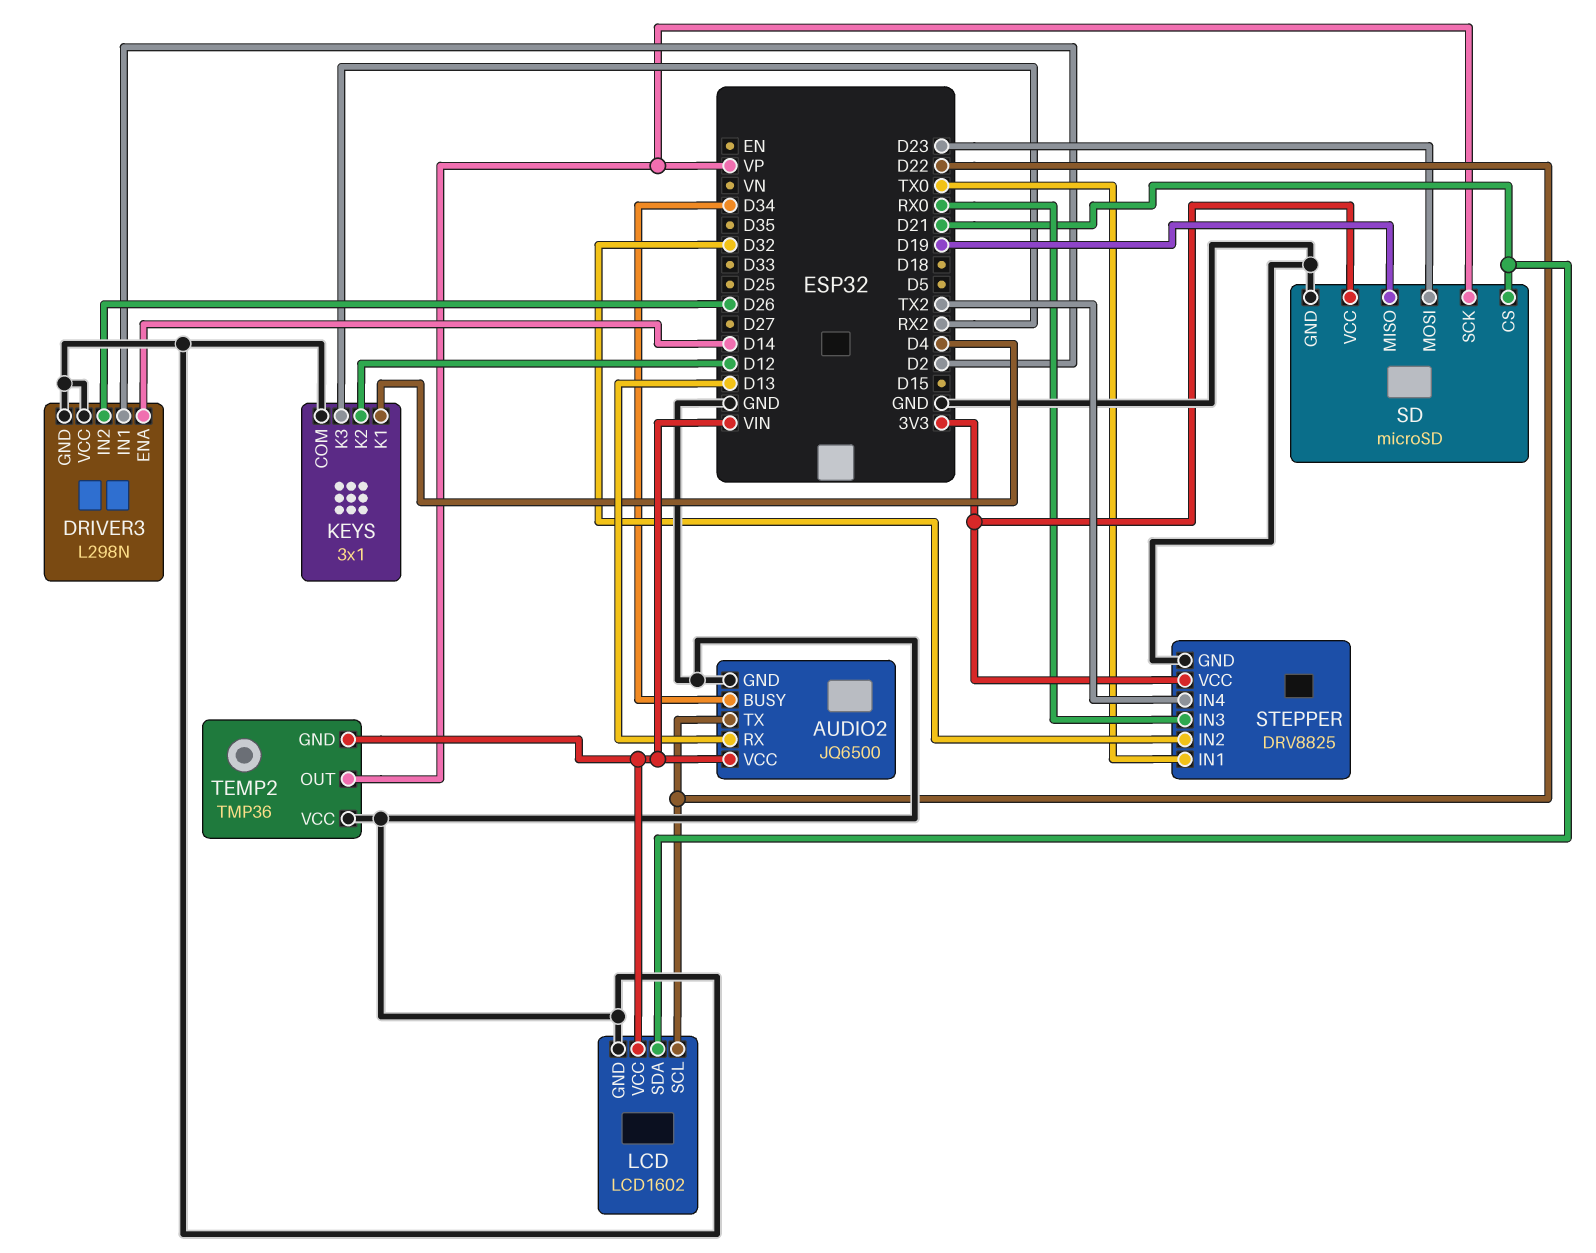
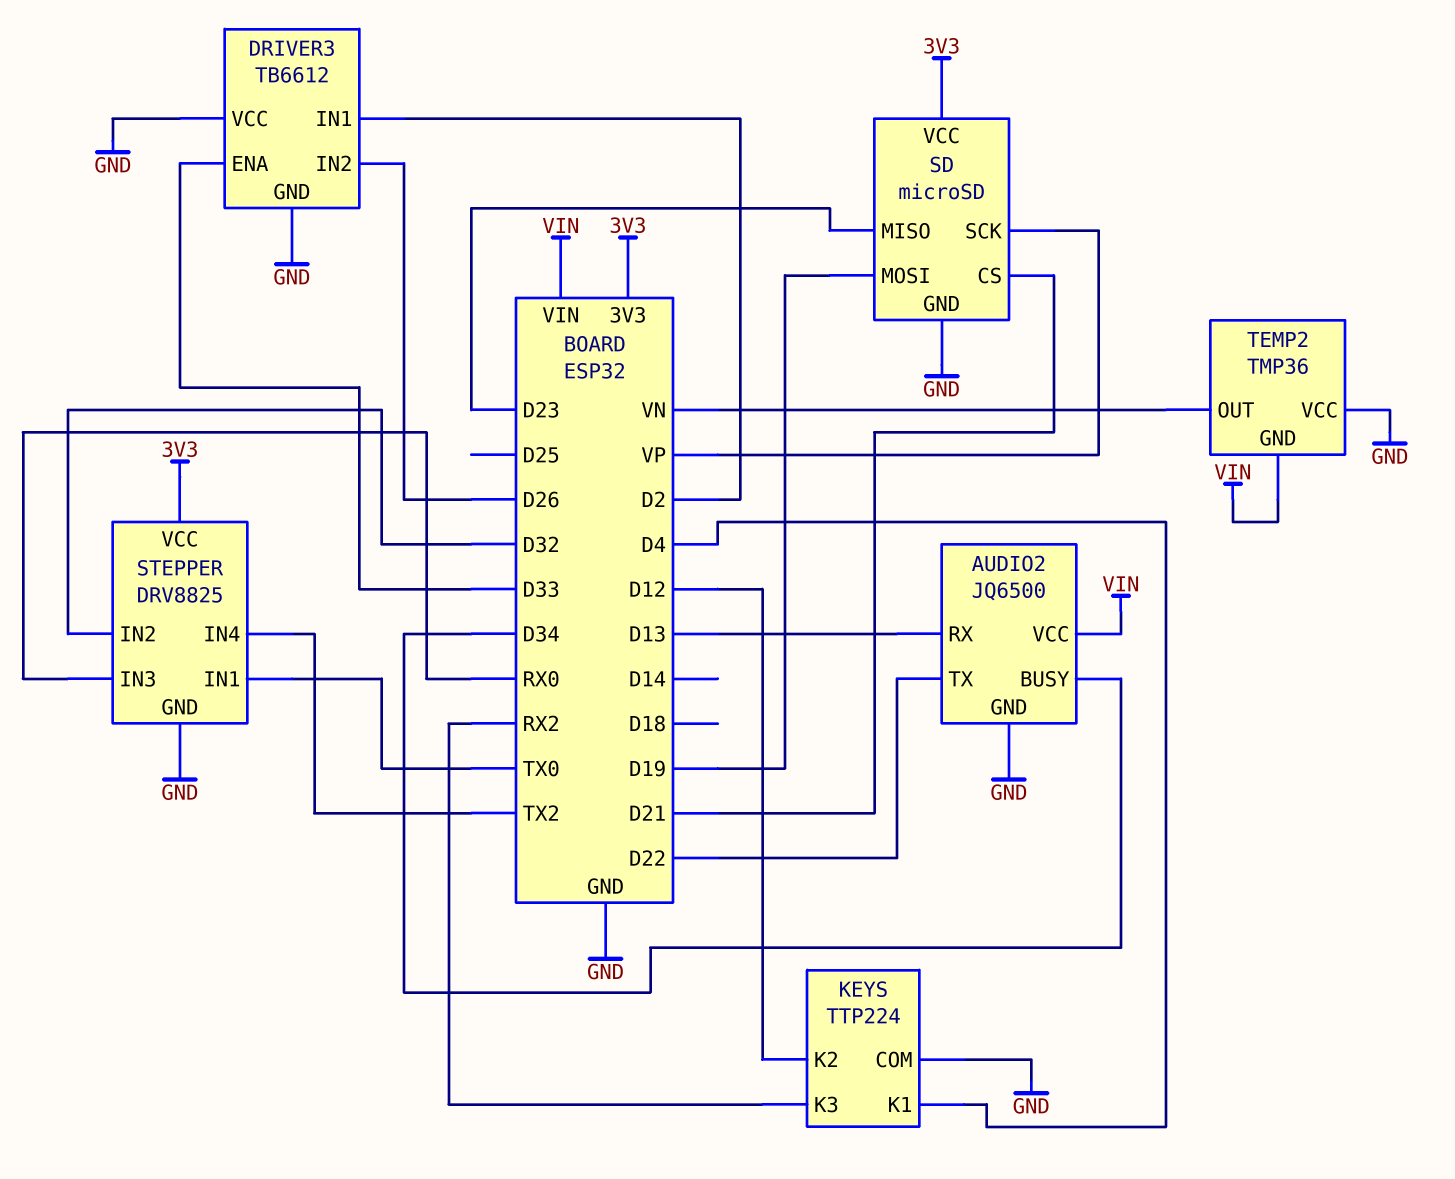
DRIVER3: L298N -> TB6612
DRIVER3 pin ENA: D14 -> D33
KEYS: 3x1 -> TTP224
LCD: LCD1602 -> none
LCD pin GND: GND -> none
LCD pin SCL: D22 -> none
LCD pin SDA: D21 -> none
LCD pin VCC: VIN -> none
SD pin MISO: D19 -> D23
SD pin MOSI: D23 -> D19
TEMP2 pin OUT: VP -> VN

